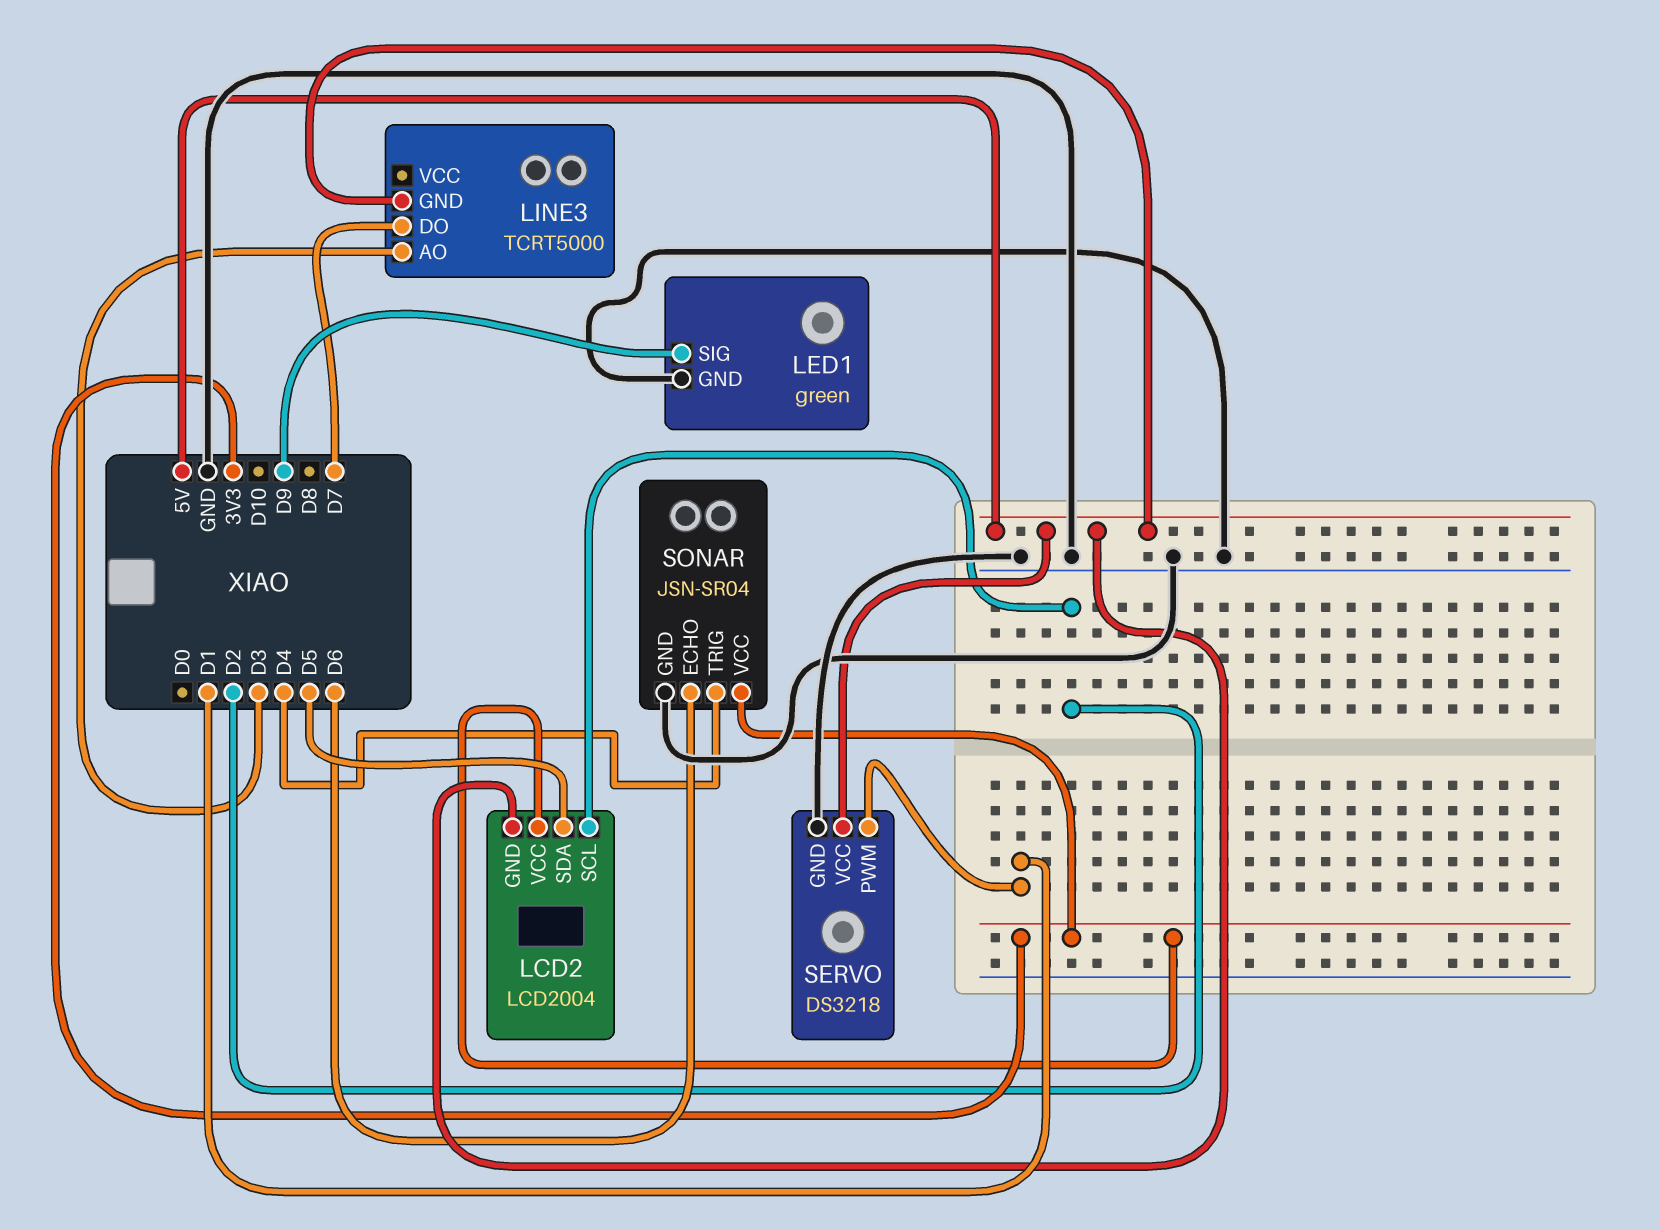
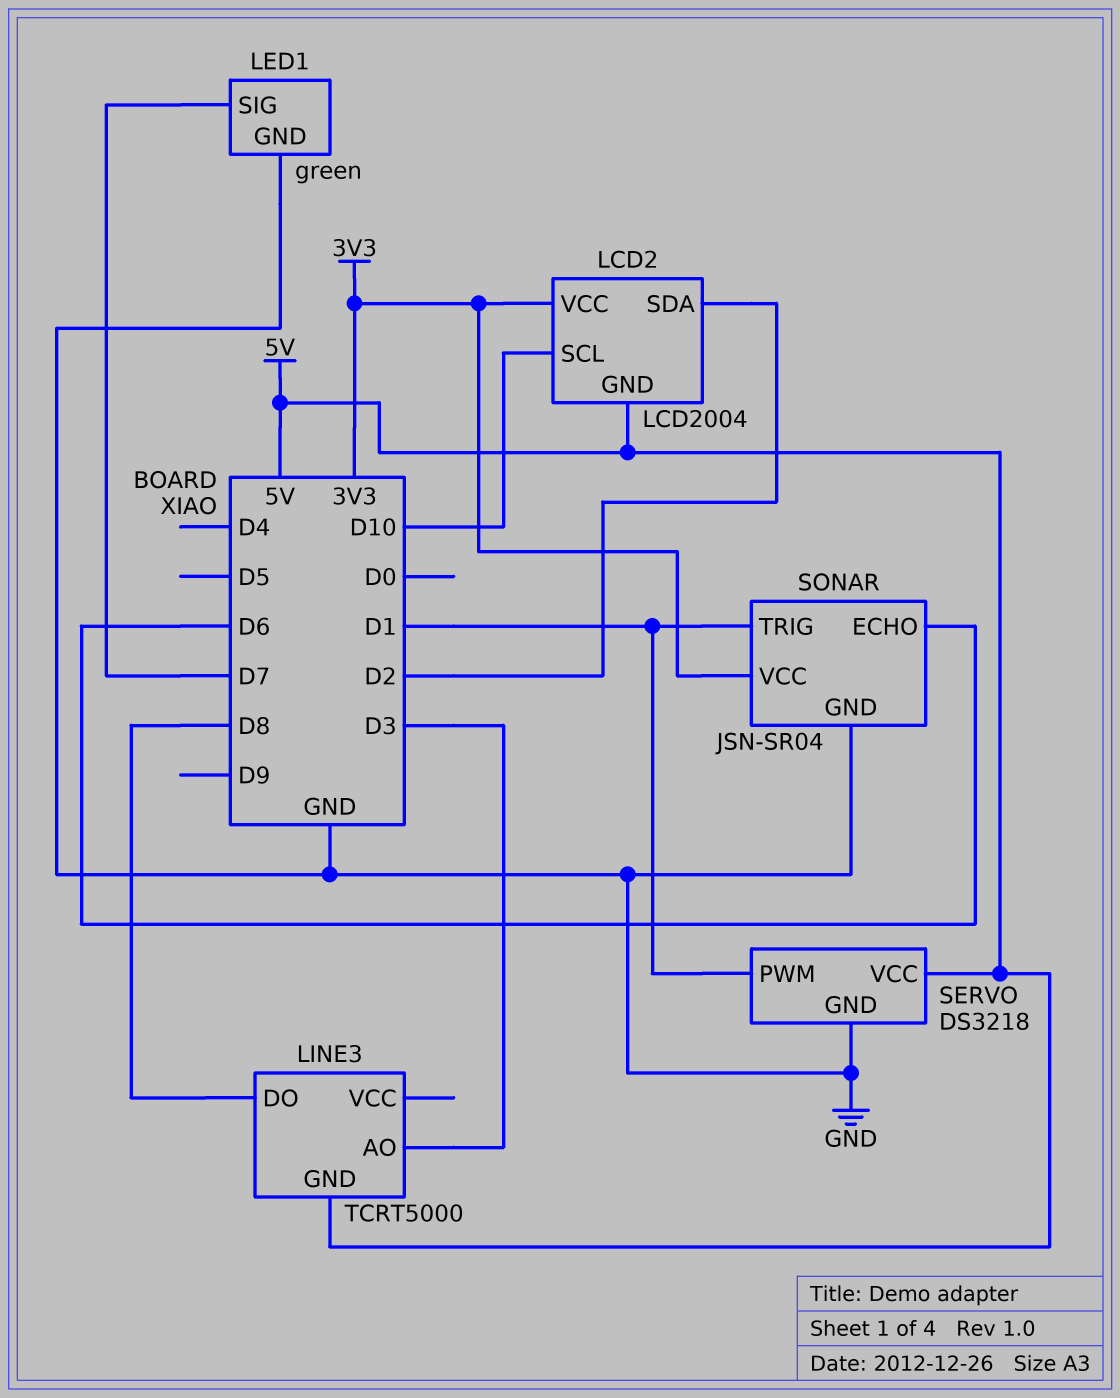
LCD2 pin SCL: D2 -> D10
LCD2 pin SDA: D5 -> D2
LED1 pin SIG: D9 -> D7
LINE3 pin DO: D7 -> D8
SONAR pin TRIG: D4 -> D1

